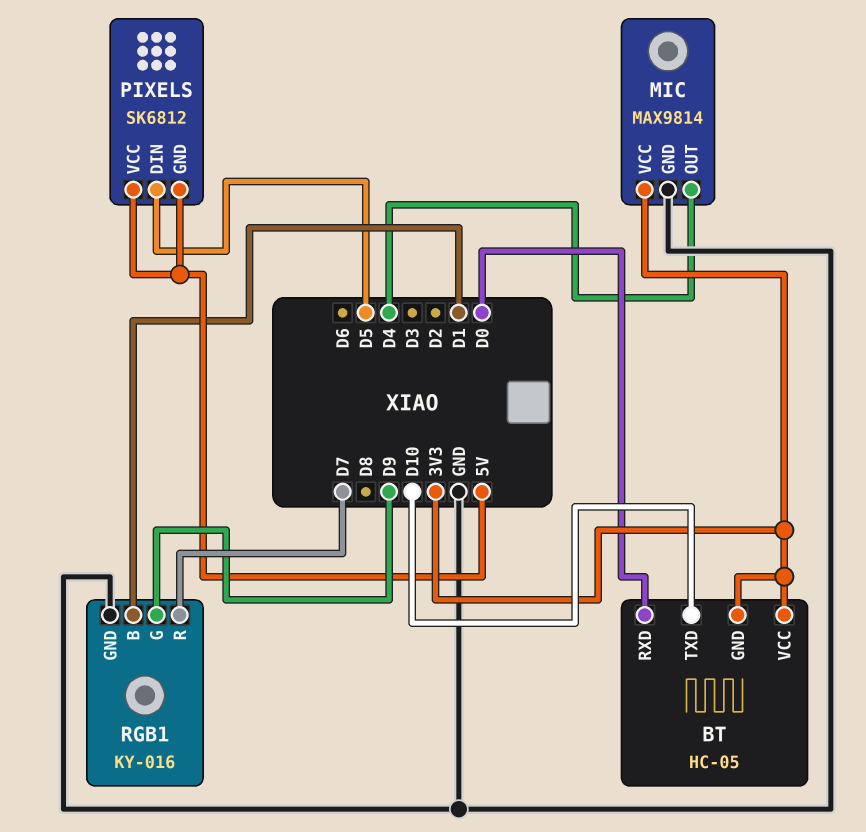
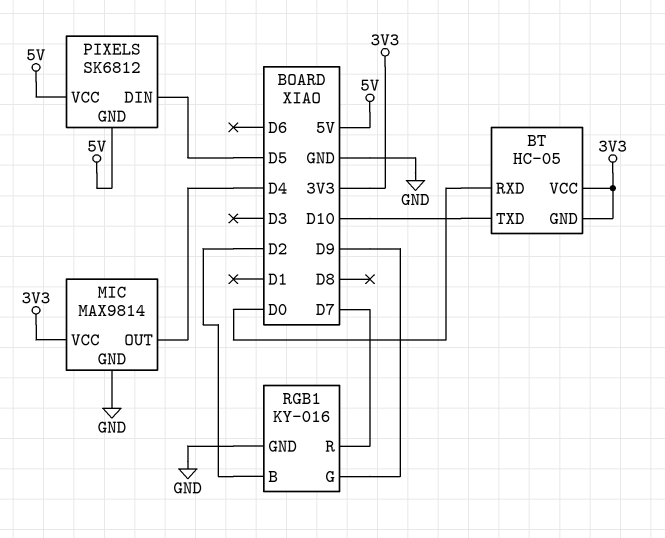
RGB1 pin B: D1 -> D2

